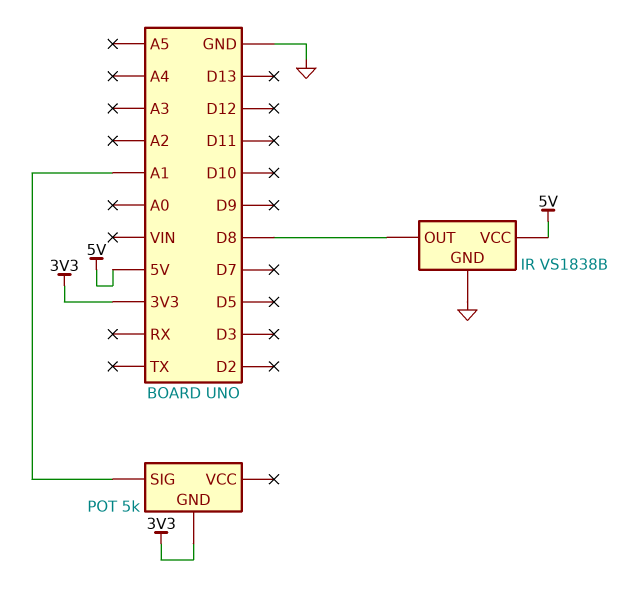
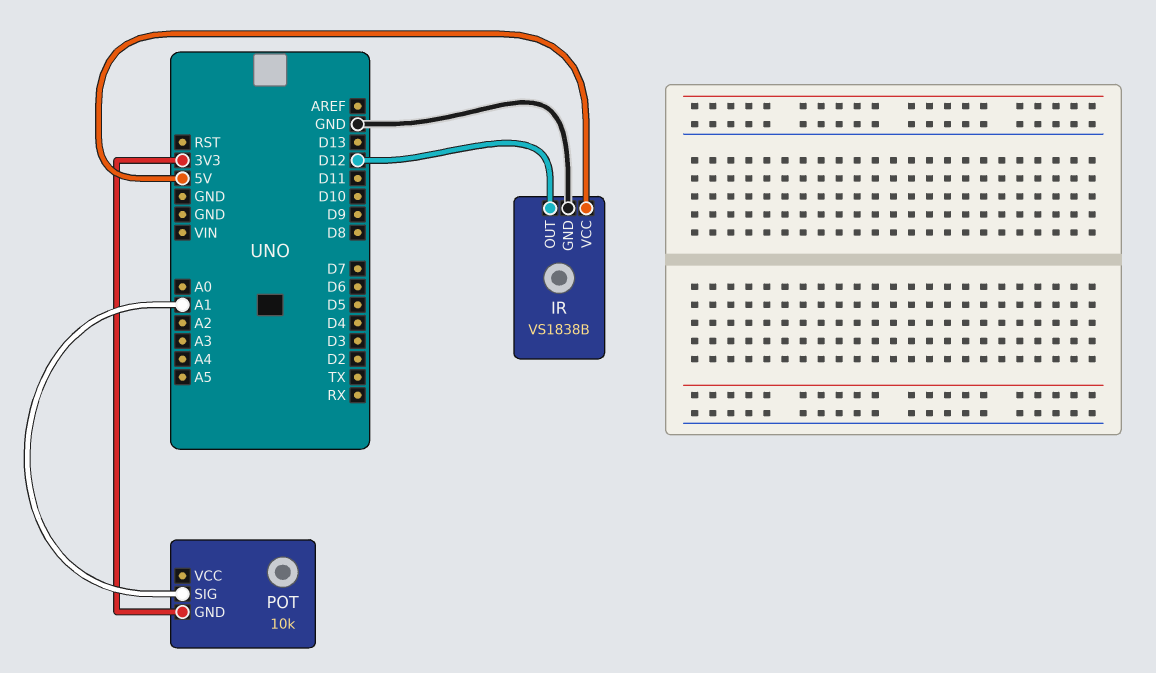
IR pin OUT: D8 -> D12
POT: 5k -> 10k

